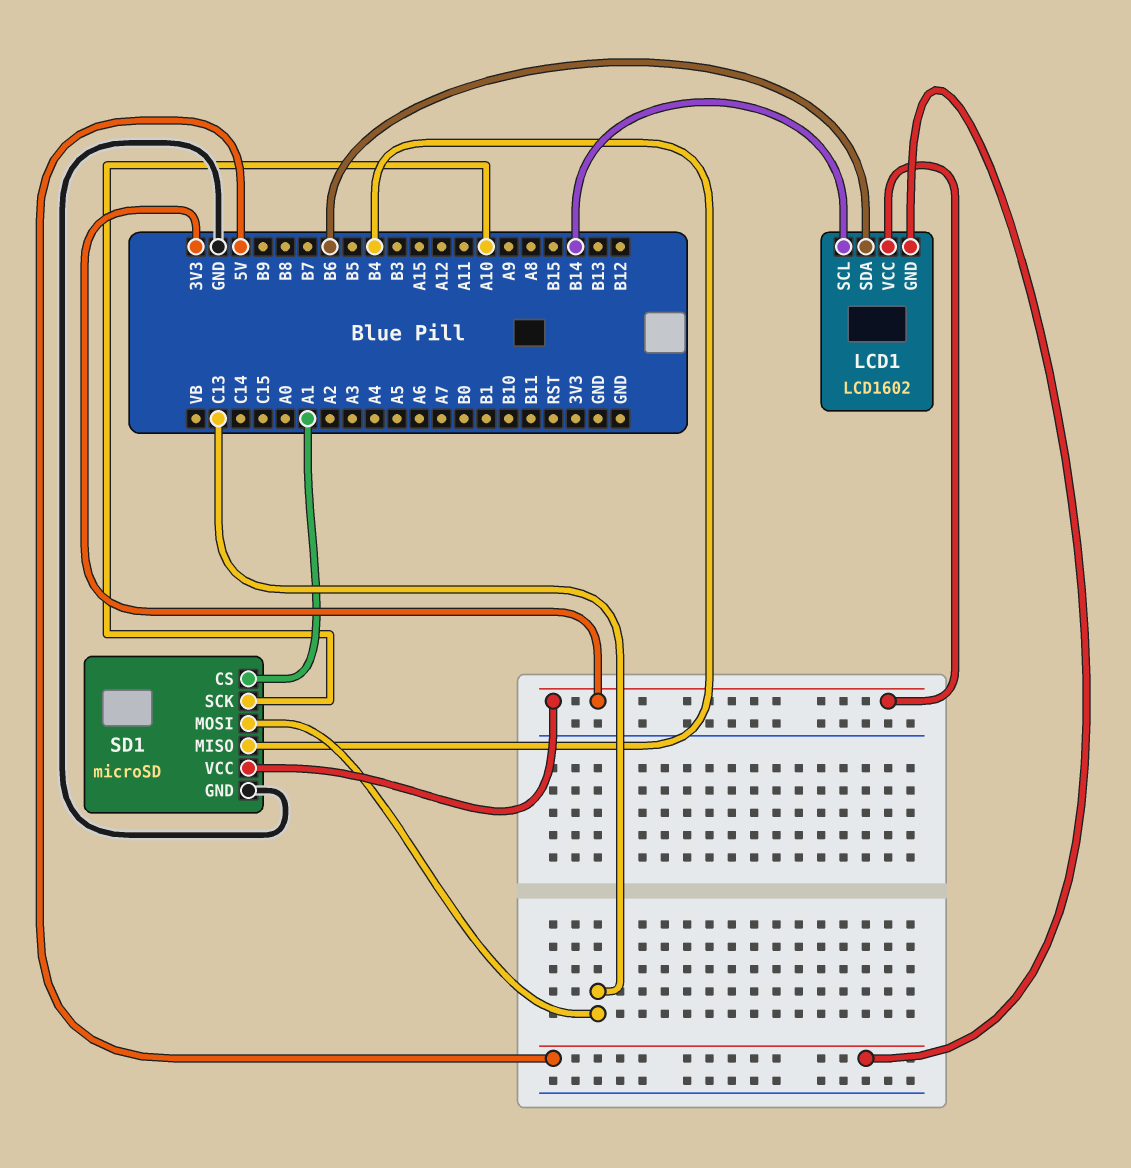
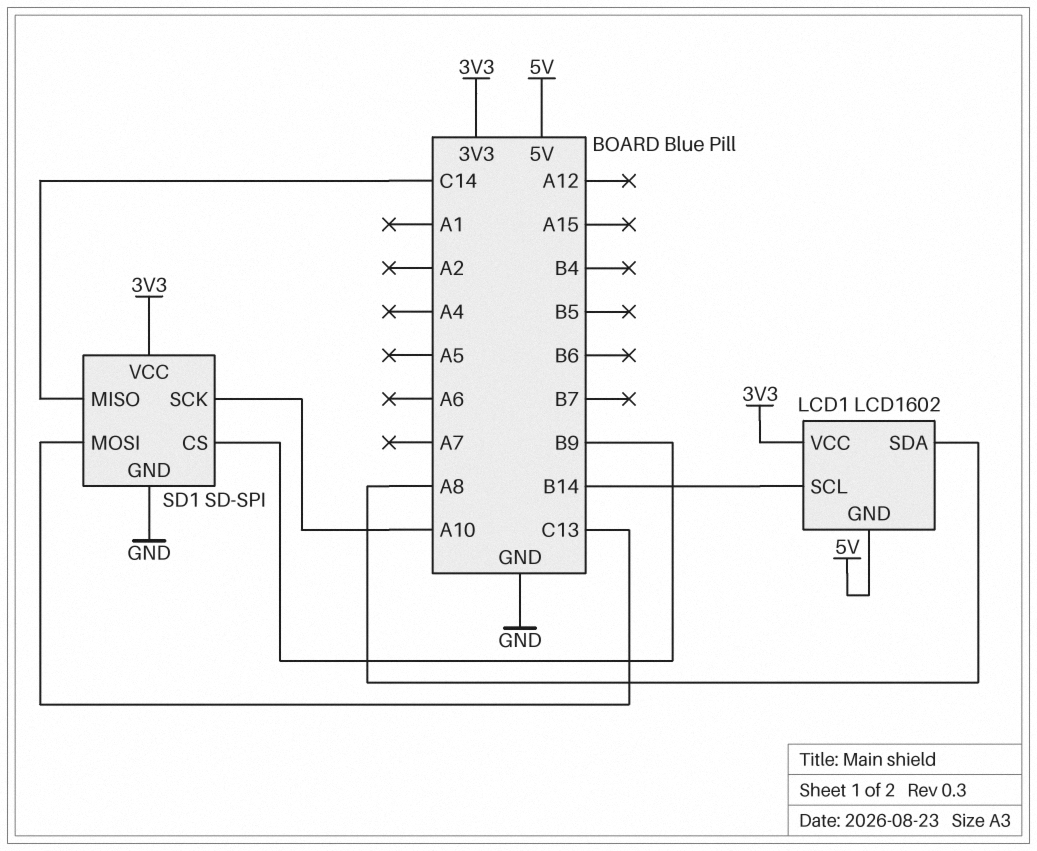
LCD1 pin SDA: B6 -> A8
SD1: microSD -> SD-SPI
SD1 pin CS: A1 -> B9
SD1 pin MISO: B4 -> C14

